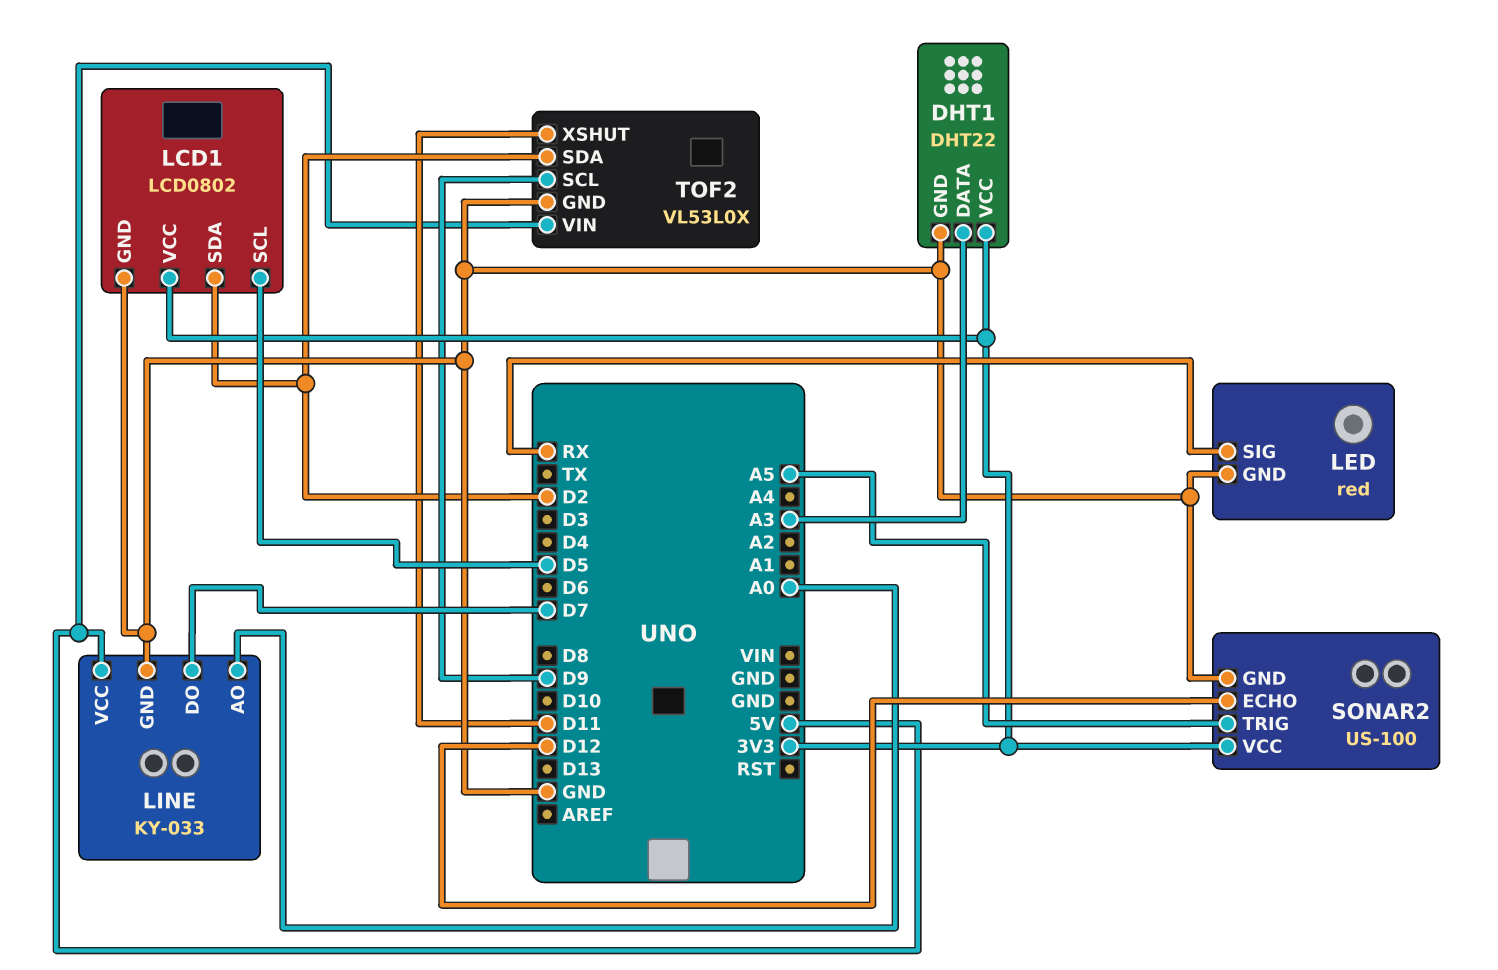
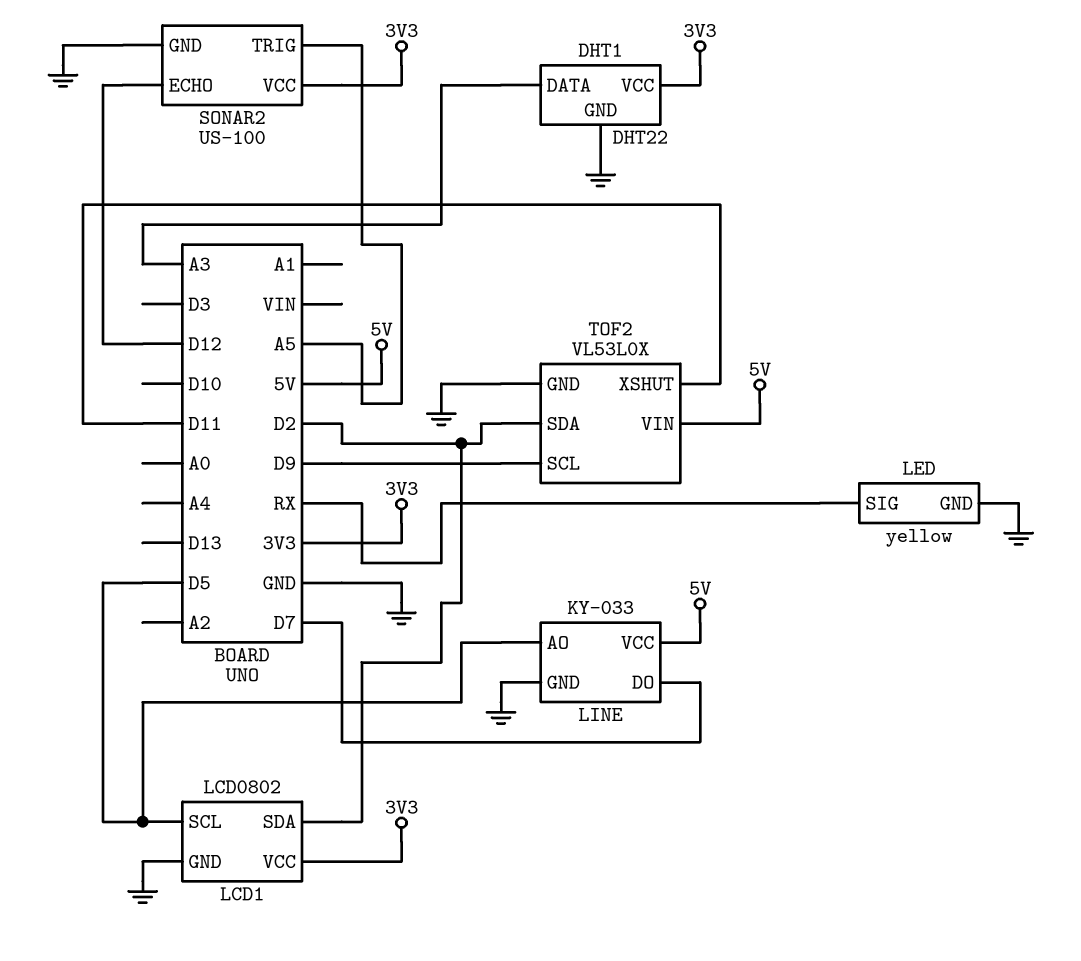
LED: red -> yellow
LINE pin AO: A0 -> D5

